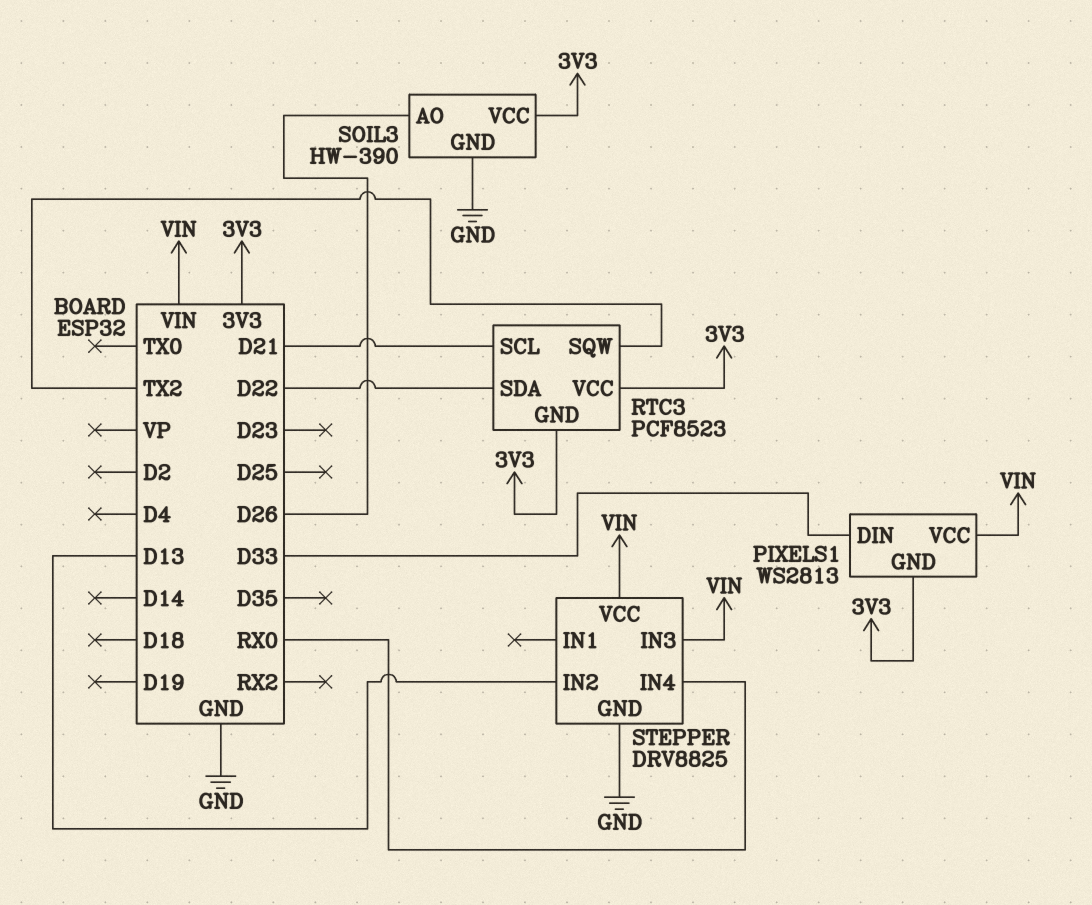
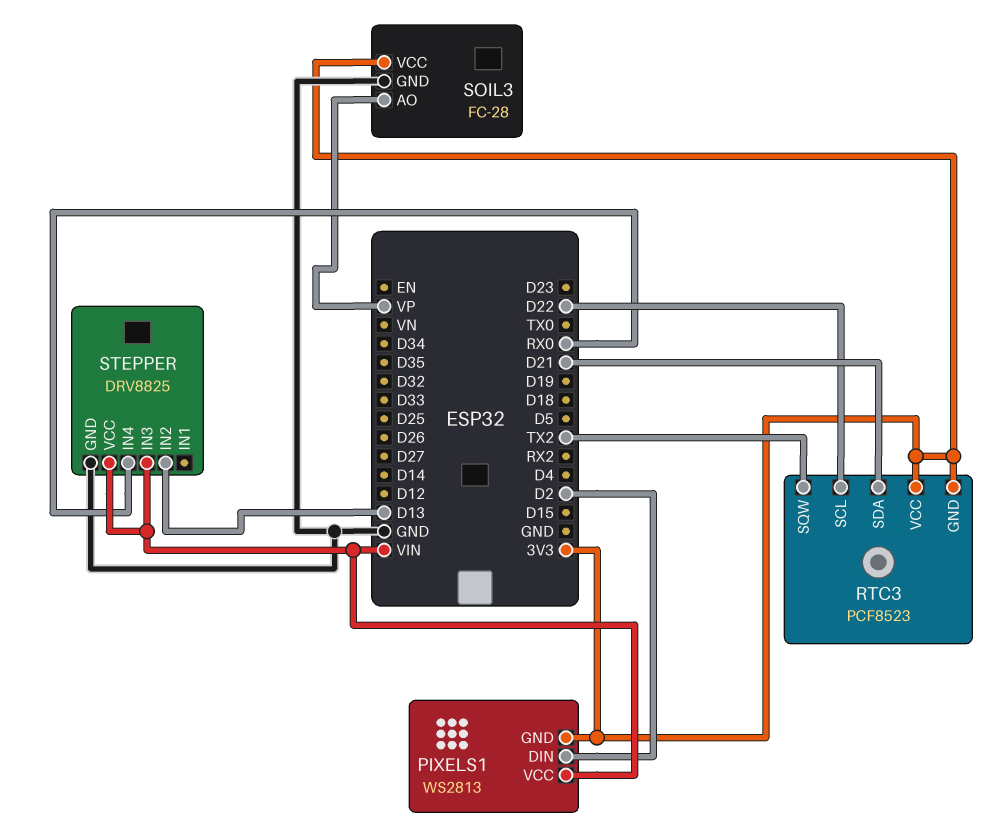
PIXELS1 pin DIN: D33 -> D2
RTC3 pin SCL: D21 -> D22
RTC3 pin SDA: D22 -> D21
SOIL3: HW-390 -> FC-28
SOIL3 pin AO: D26 -> VP

